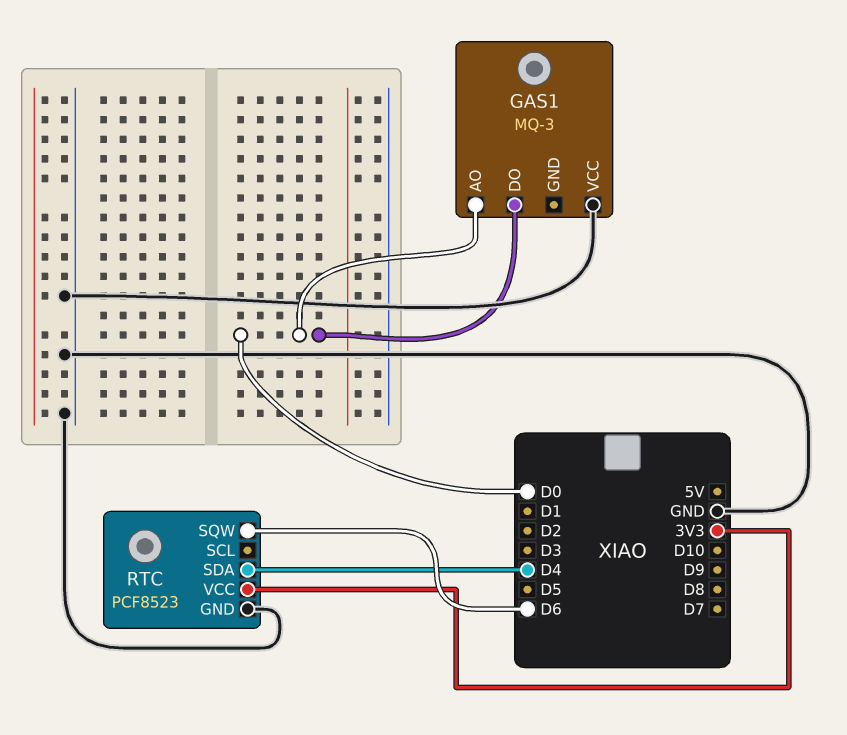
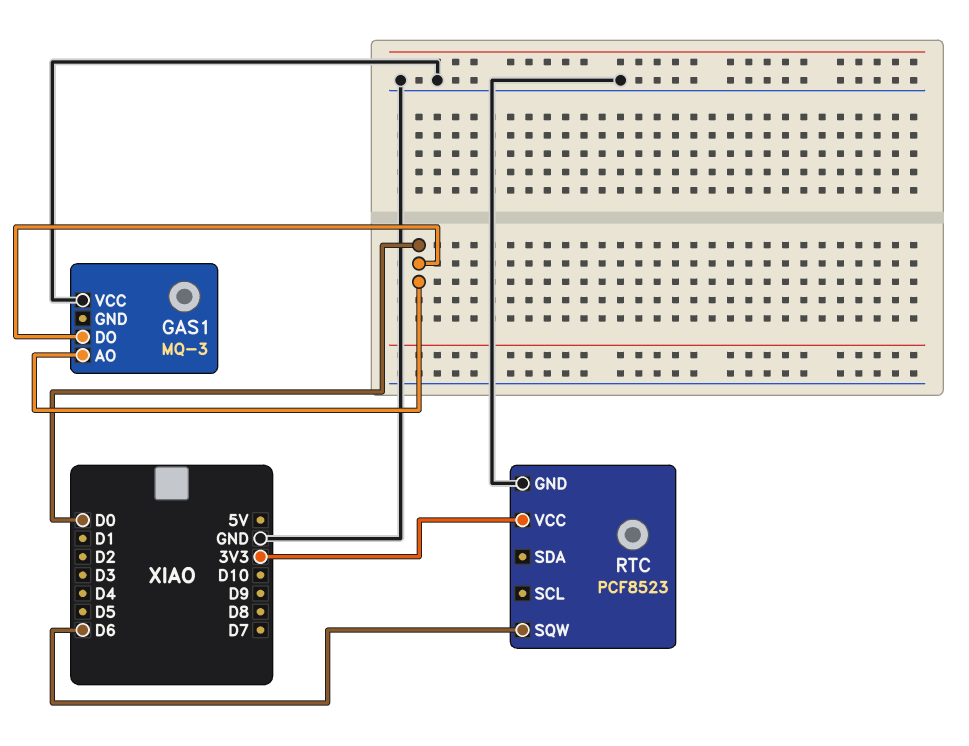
RTC pin SDA: D4 -> none

